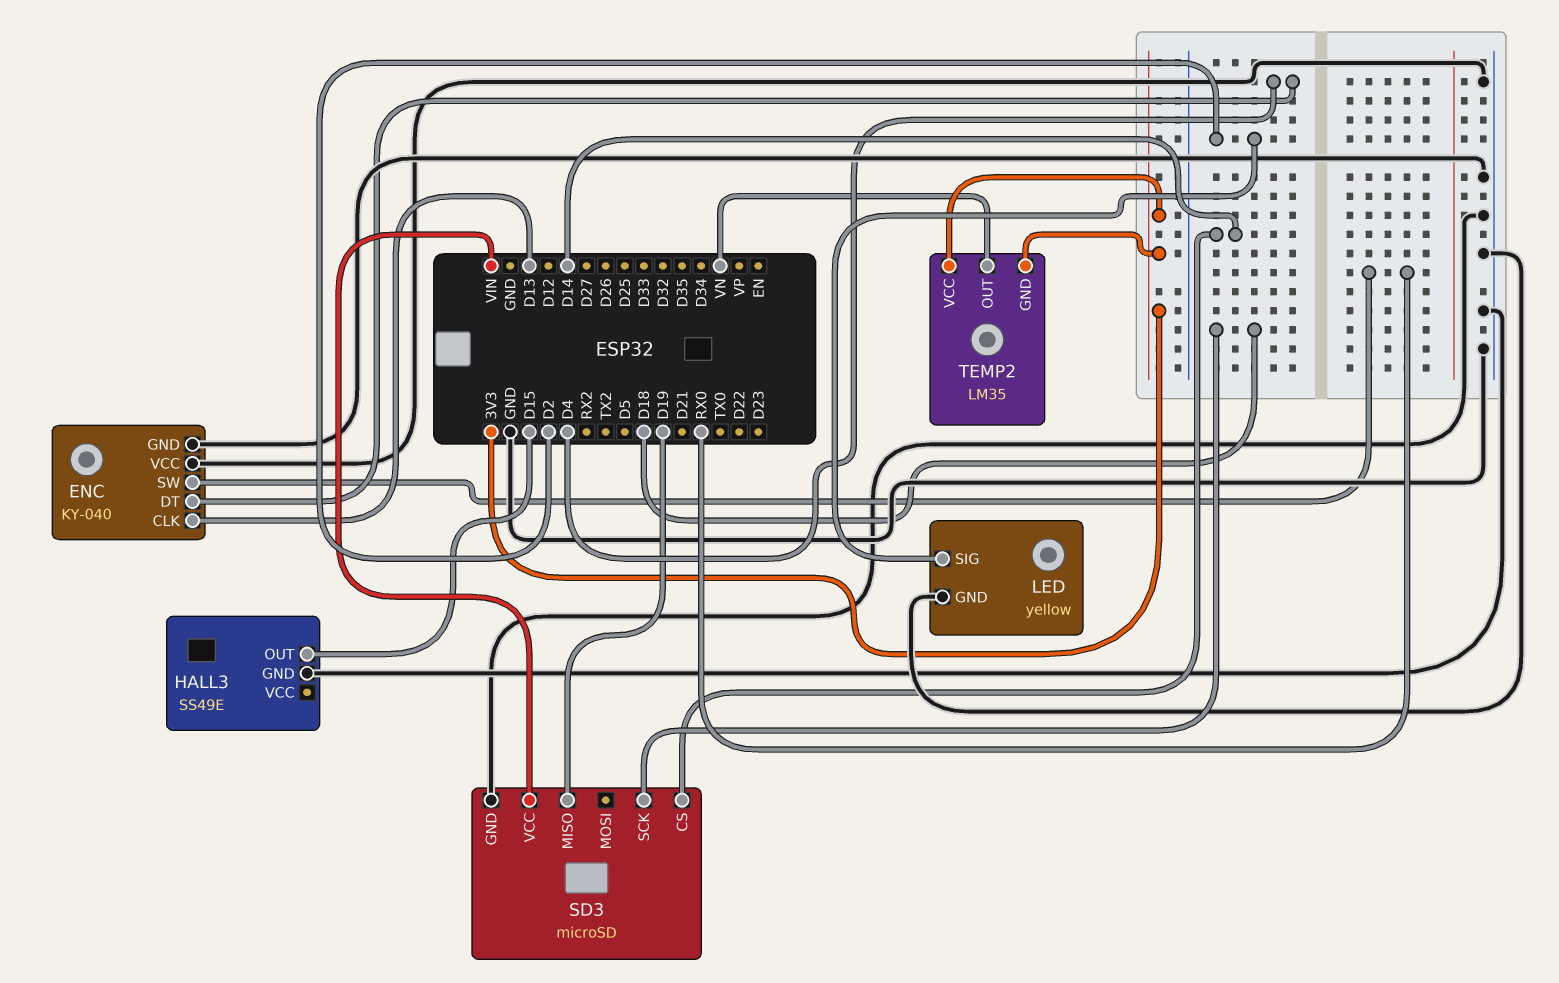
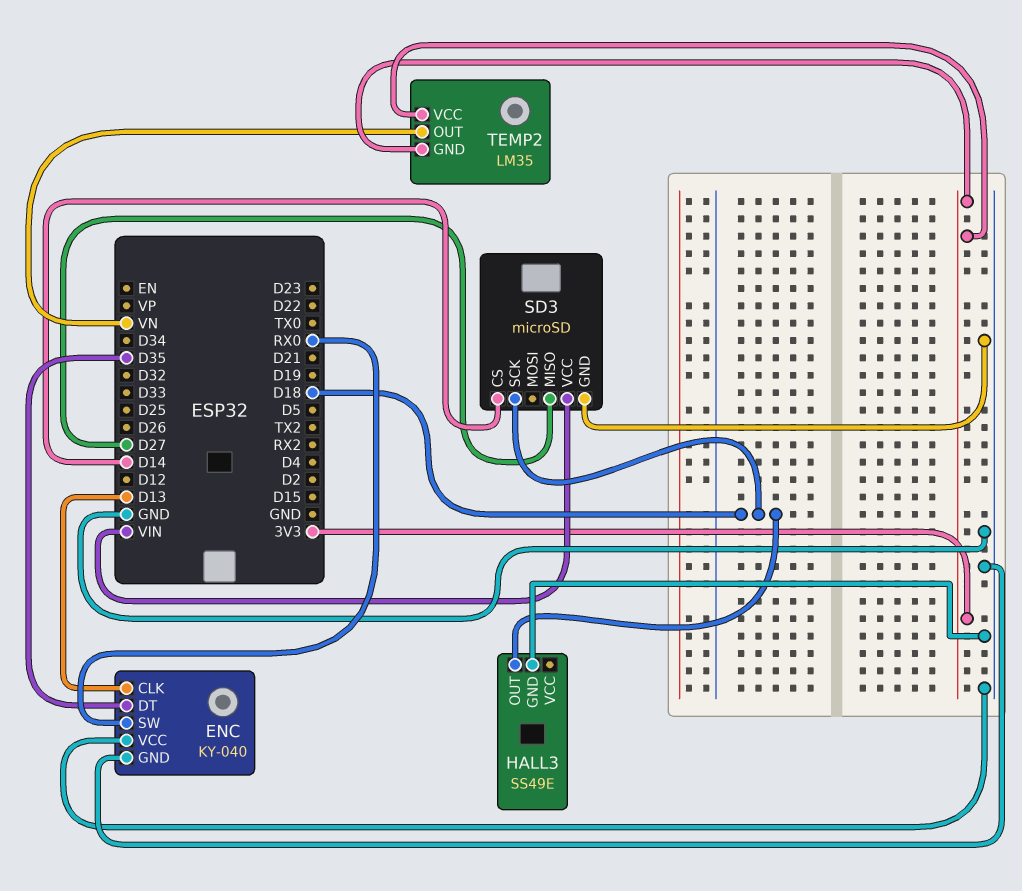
ENC pin DT: D4 -> D35
HALL3 pin OUT: D15 -> D18
LED: yellow -> none
LED pin GND: GND -> none
LED pin SIG: D2 -> none
SD3 pin MISO: D19 -> D27

